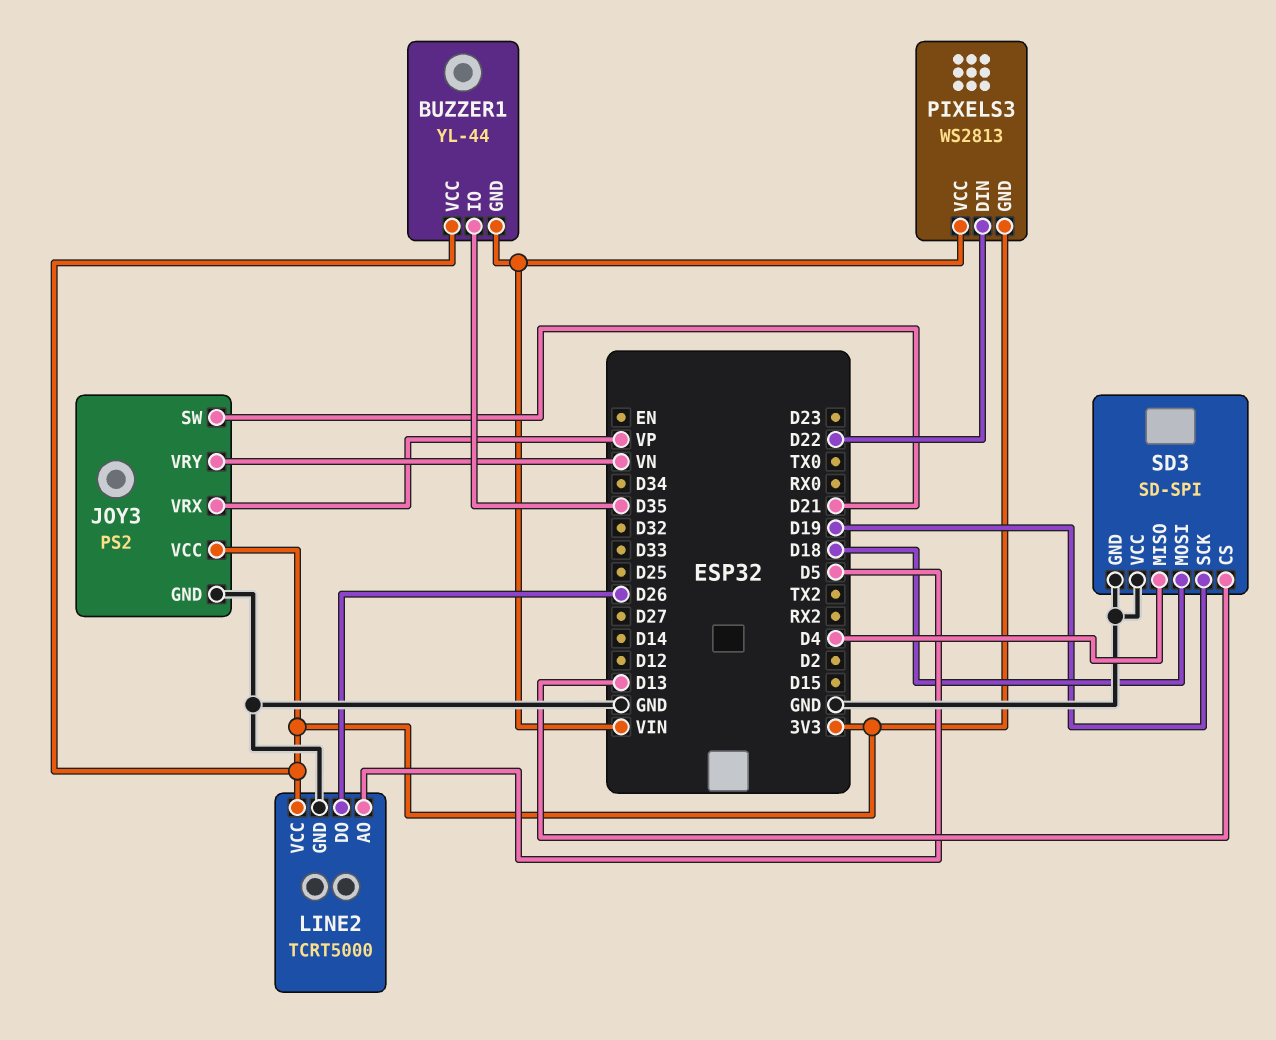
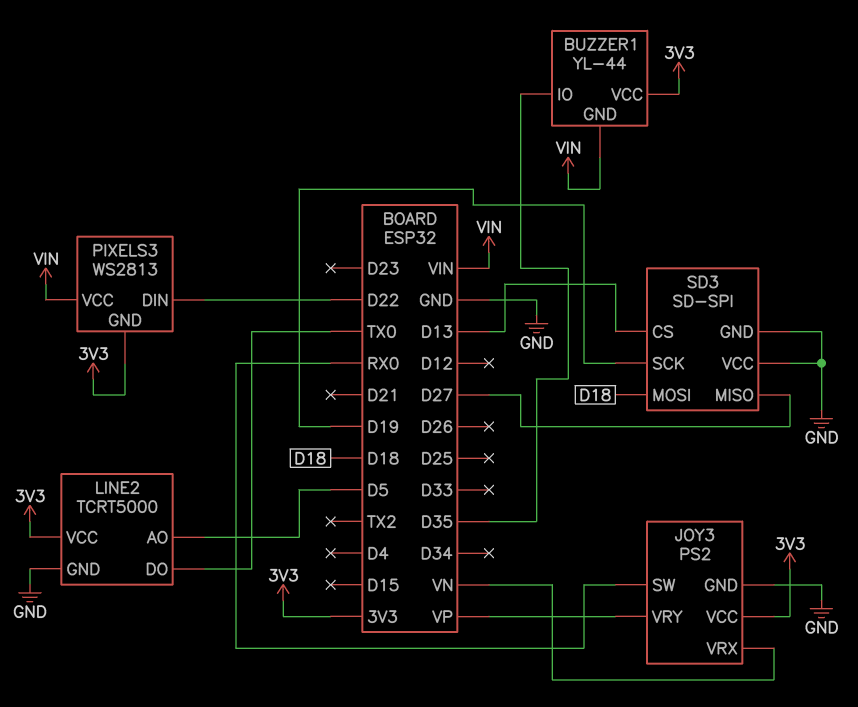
JOY3 pin SW: D21 -> RX0
JOY3 pin VRX: VP -> VN
JOY3 pin VRY: VN -> VP
LINE2 pin DO: D26 -> TX0
SD3 pin MISO: D4 -> D27

